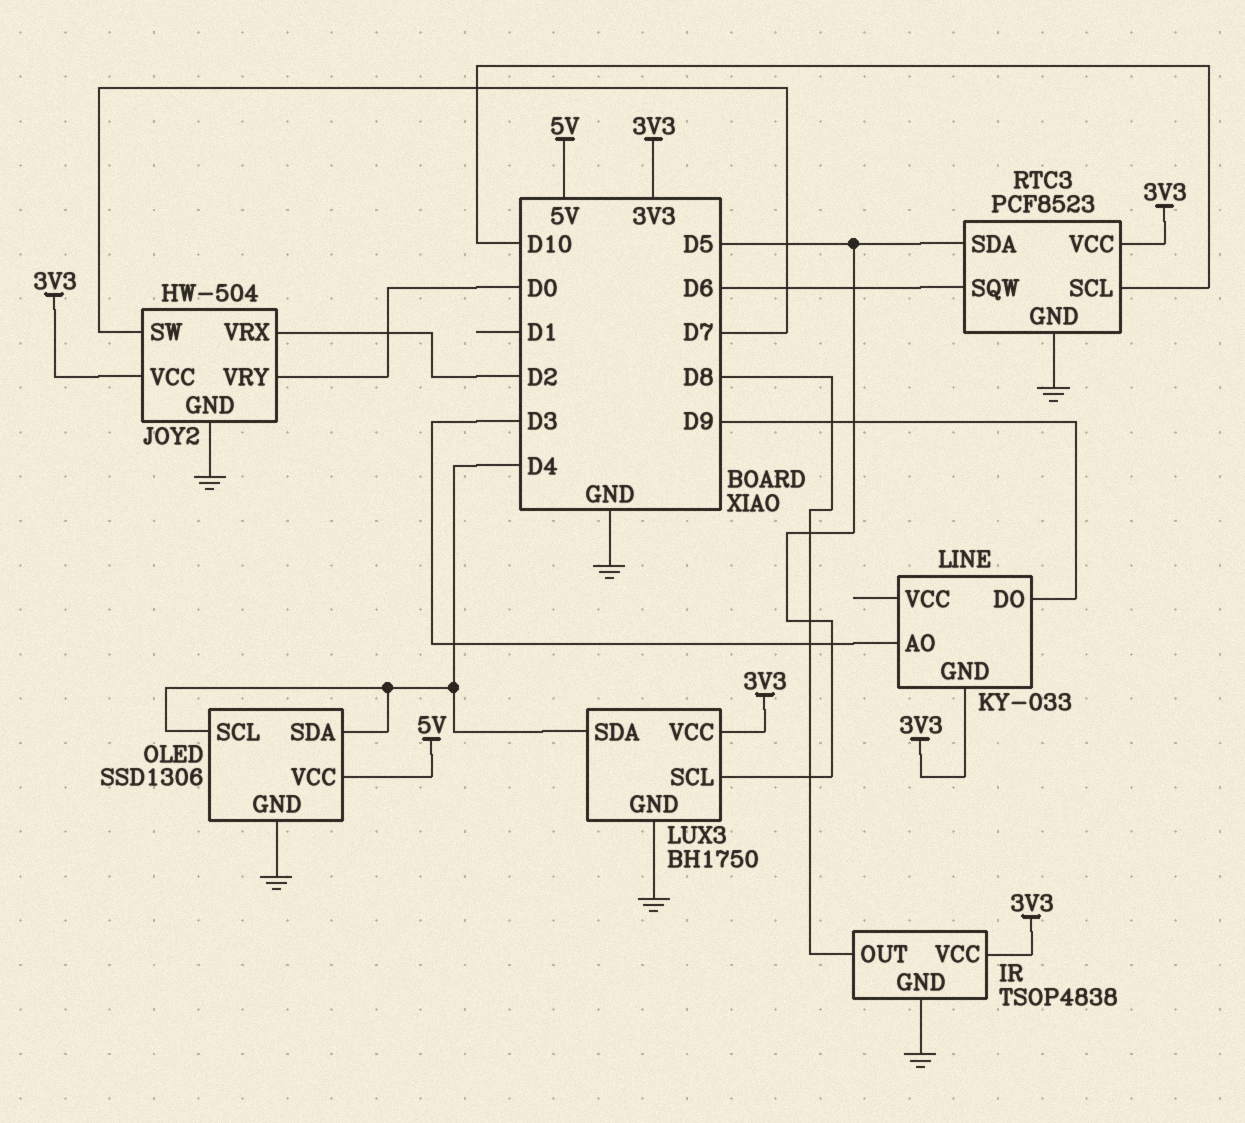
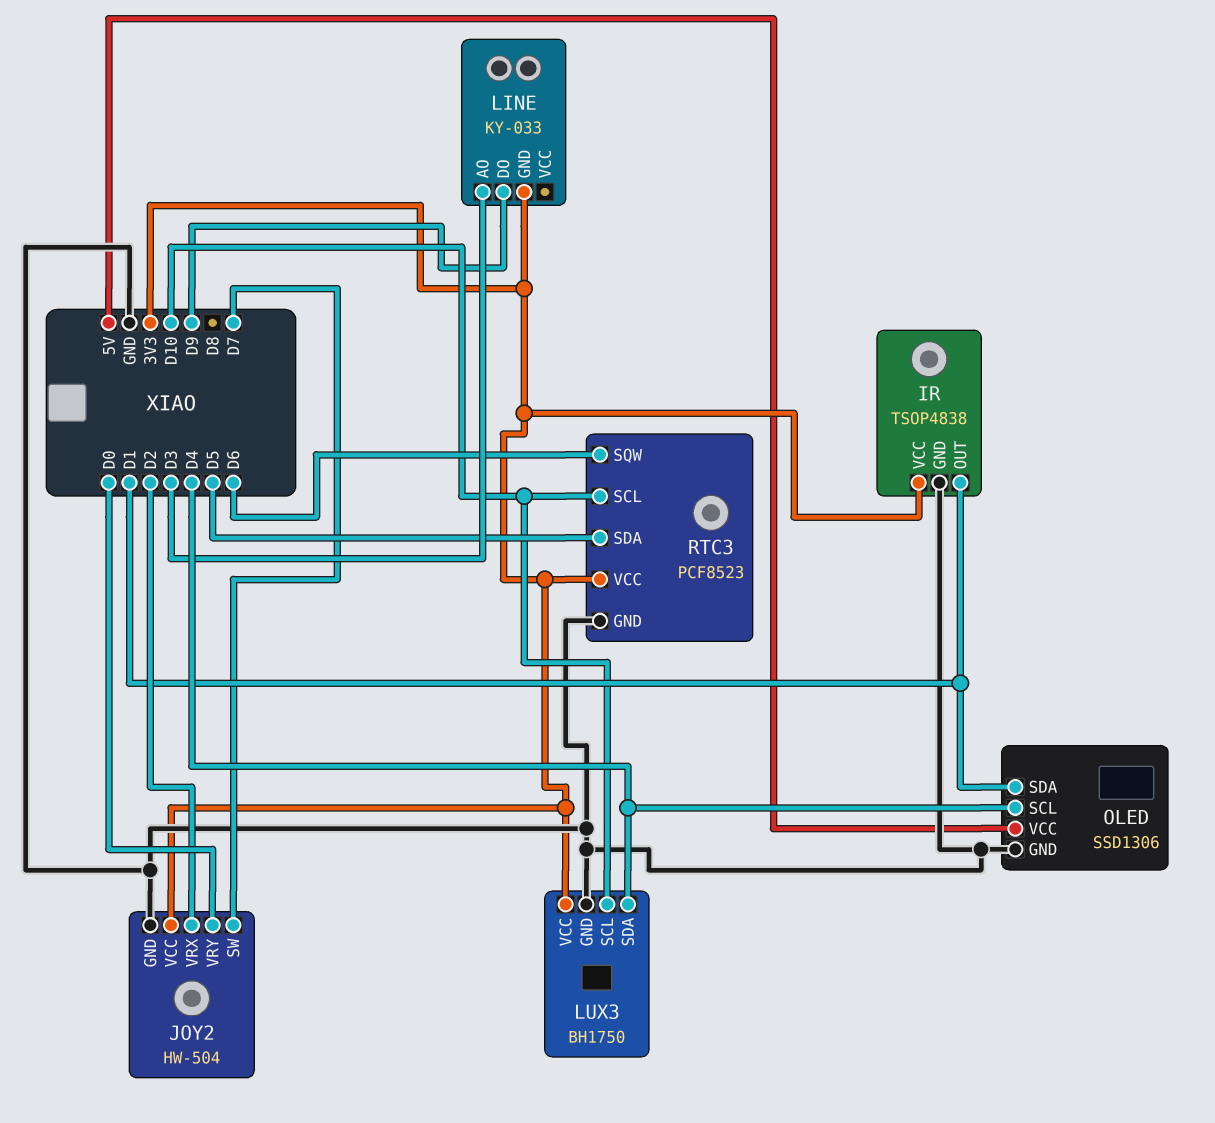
IR pin OUT: D8 -> D1
LUX3 pin SCL: D5 -> D10
OLED pin SDA: D4 -> D1

